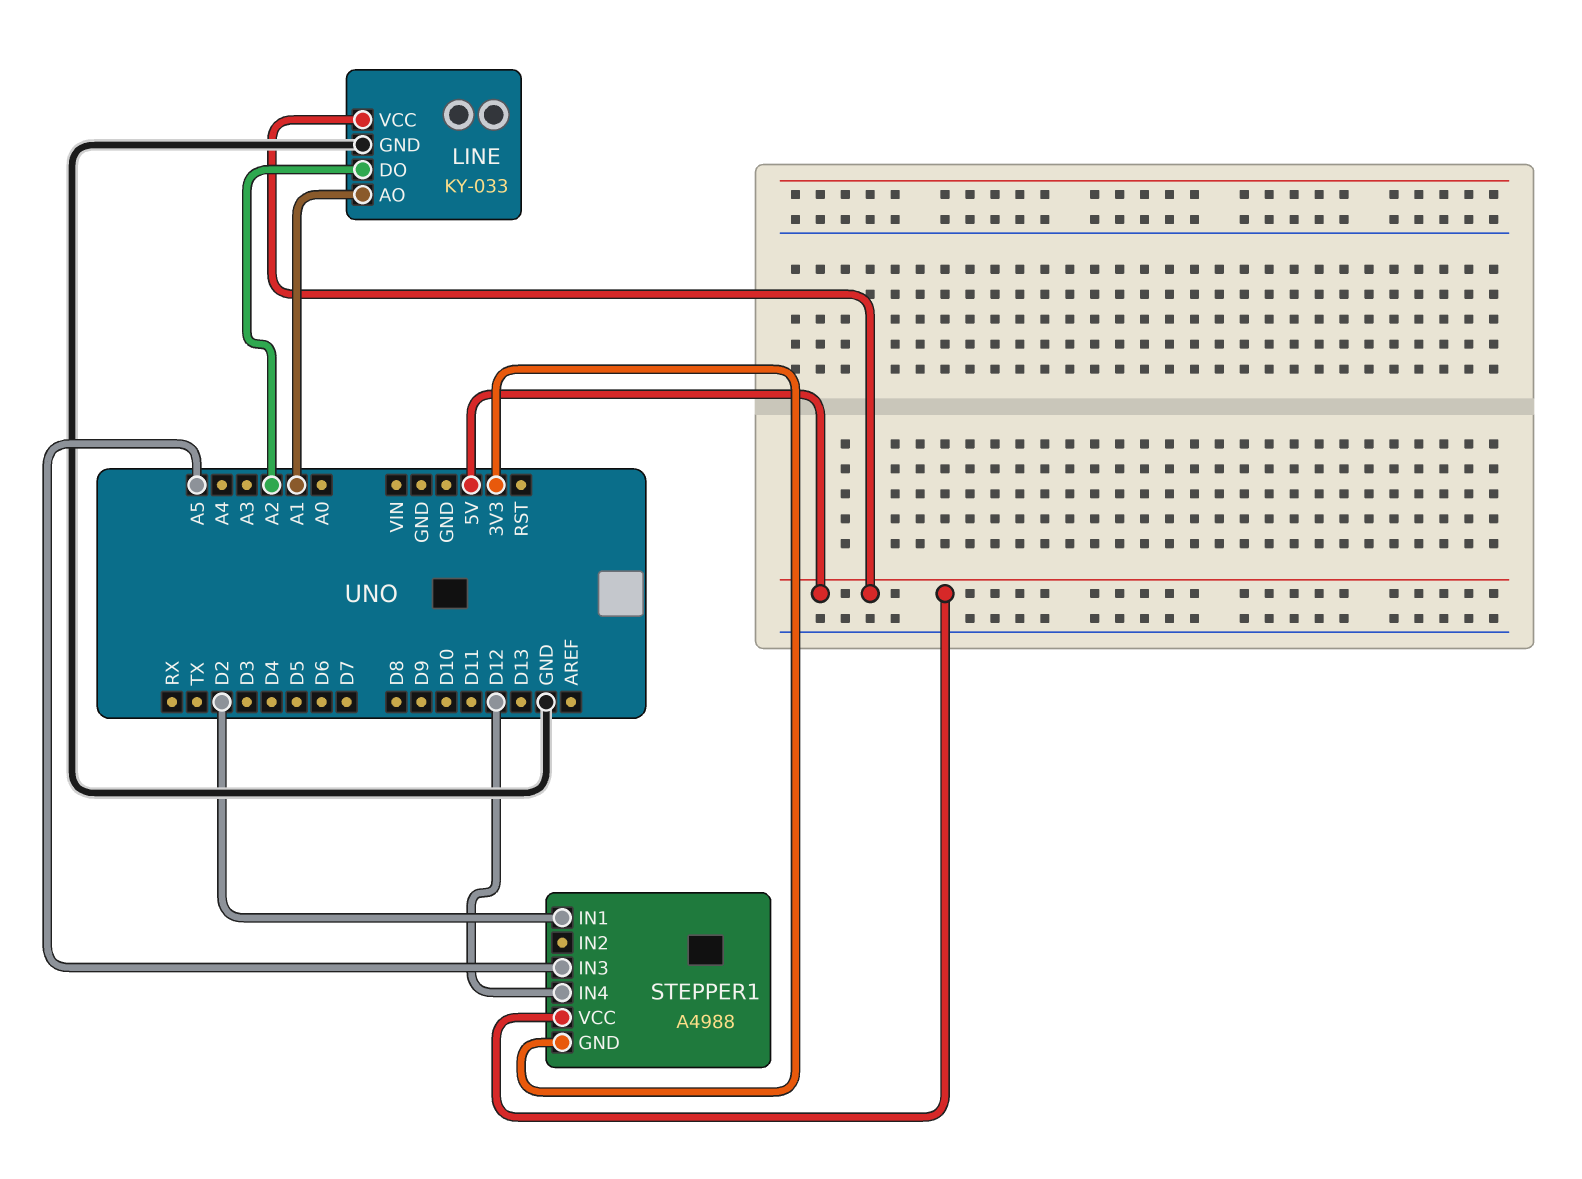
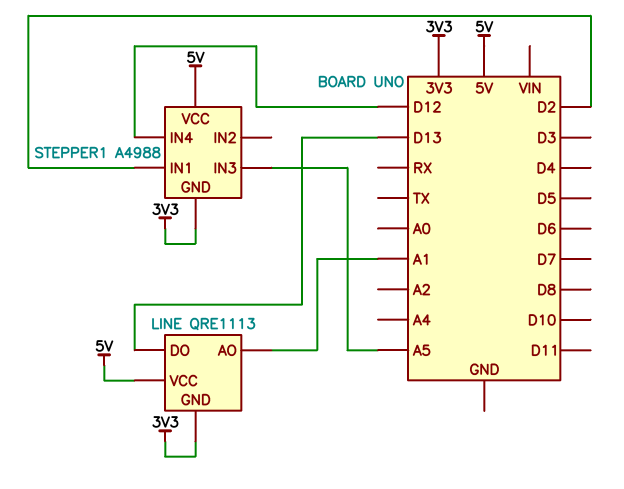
LINE: KY-033 -> QRE1113
LINE pin DO: A2 -> D13
LINE pin GND: GND -> 3V3

